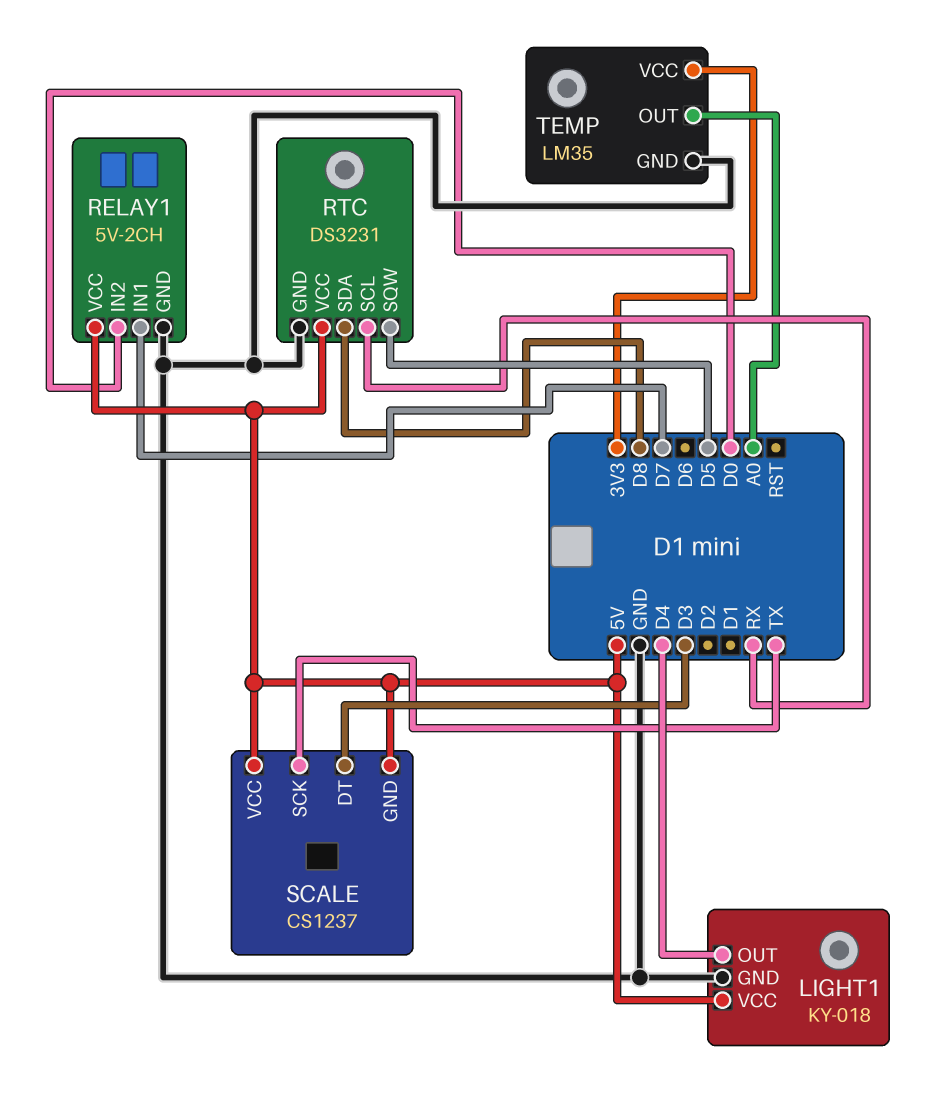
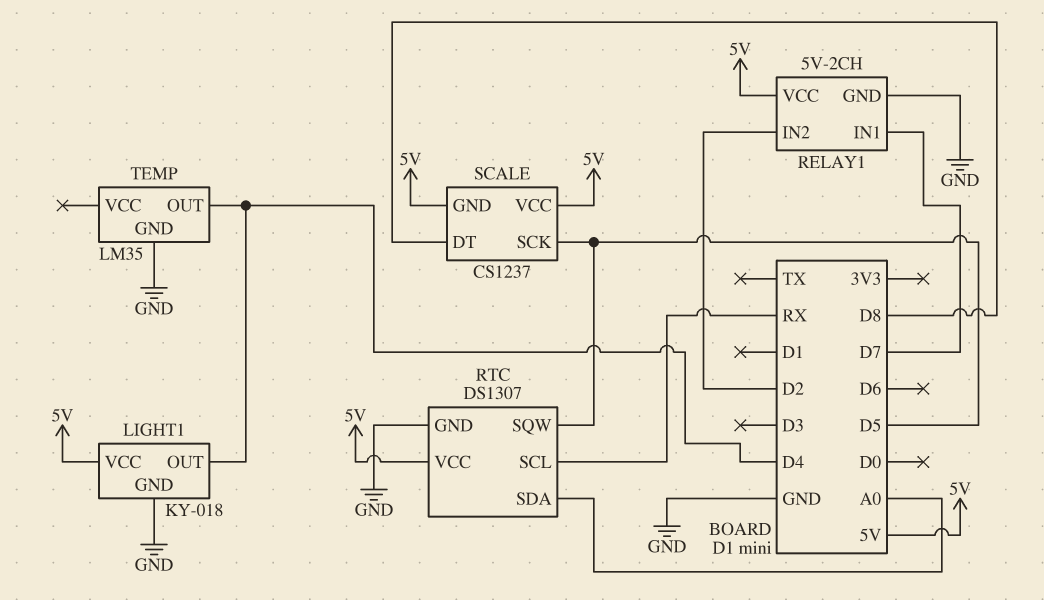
RELAY1 pin IN2: D0 -> D2
RTC: DS3231 -> DS1307
RTC pin SDA: D8 -> A0
SCALE pin DT: D3 -> D8
SCALE pin SCK: TX -> D5
TEMP pin OUT: A0 -> D4
TEMP pin VCC: 3V3 -> none

